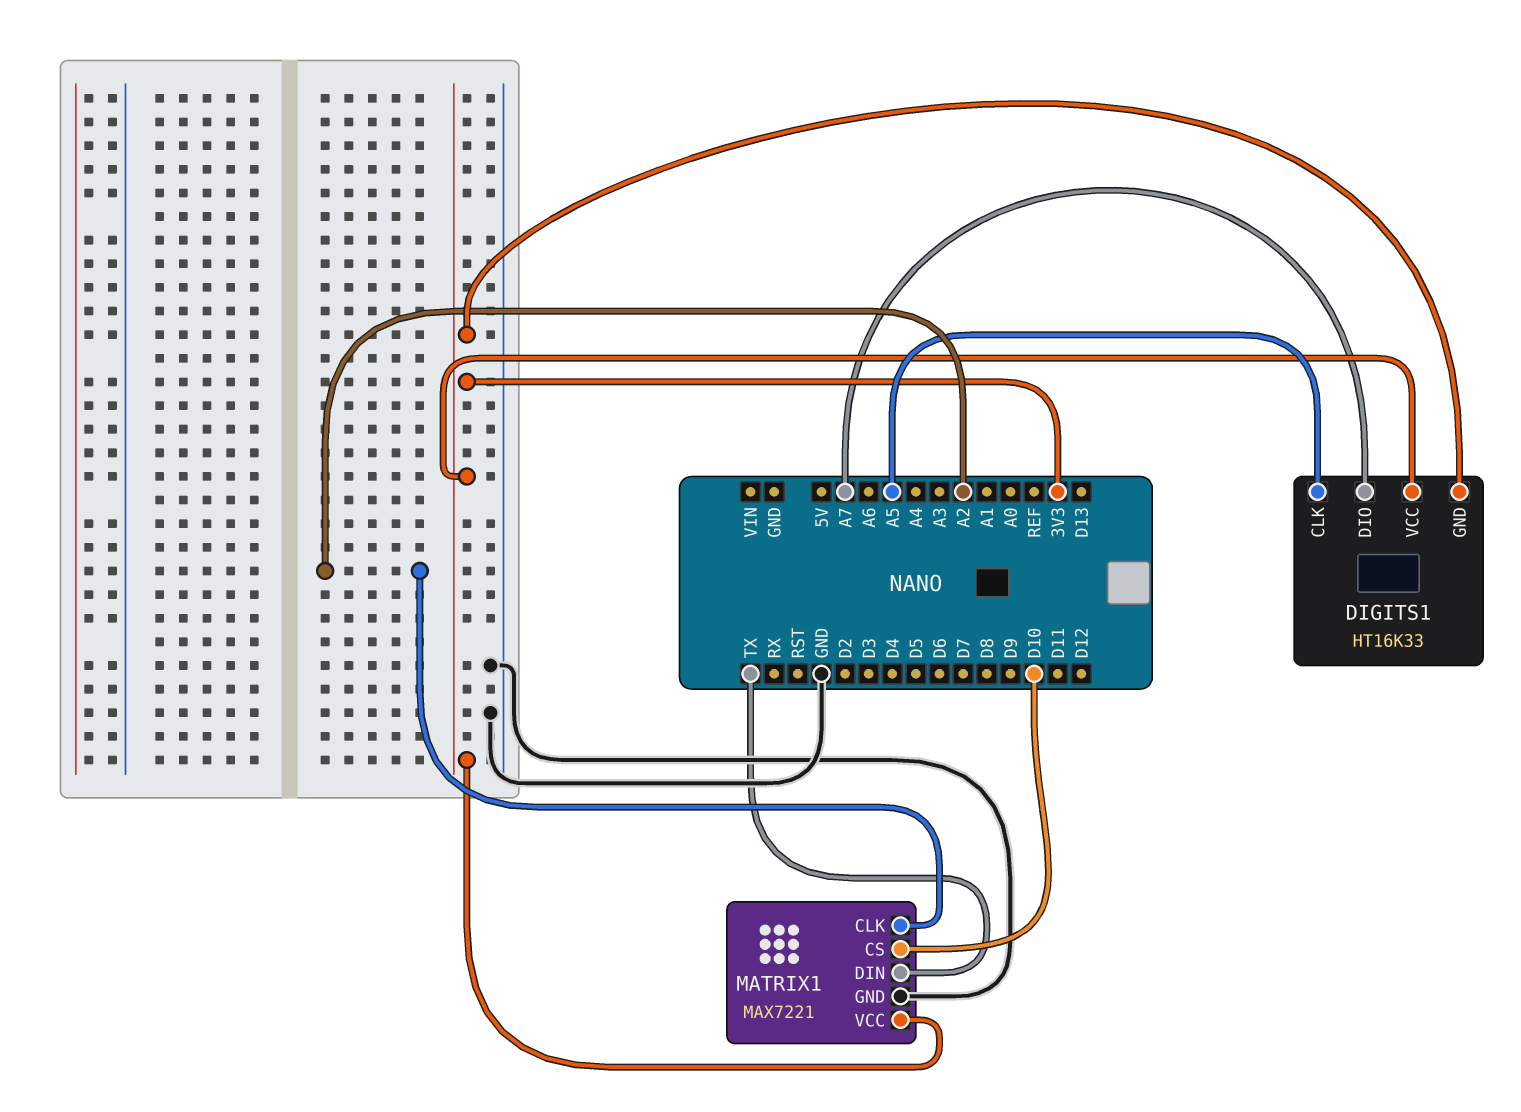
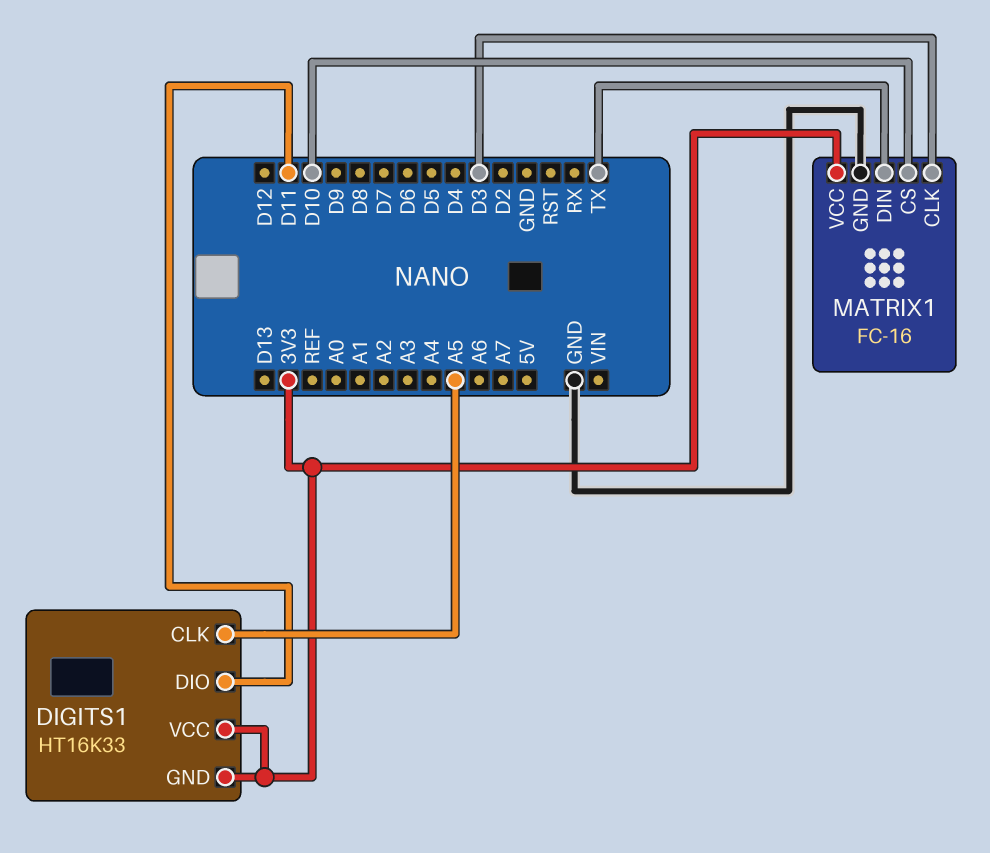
DIGITS1 pin DIO: A7 -> D11
MATRIX1: MAX7221 -> FC-16
MATRIX1 pin CLK: A2 -> D3

